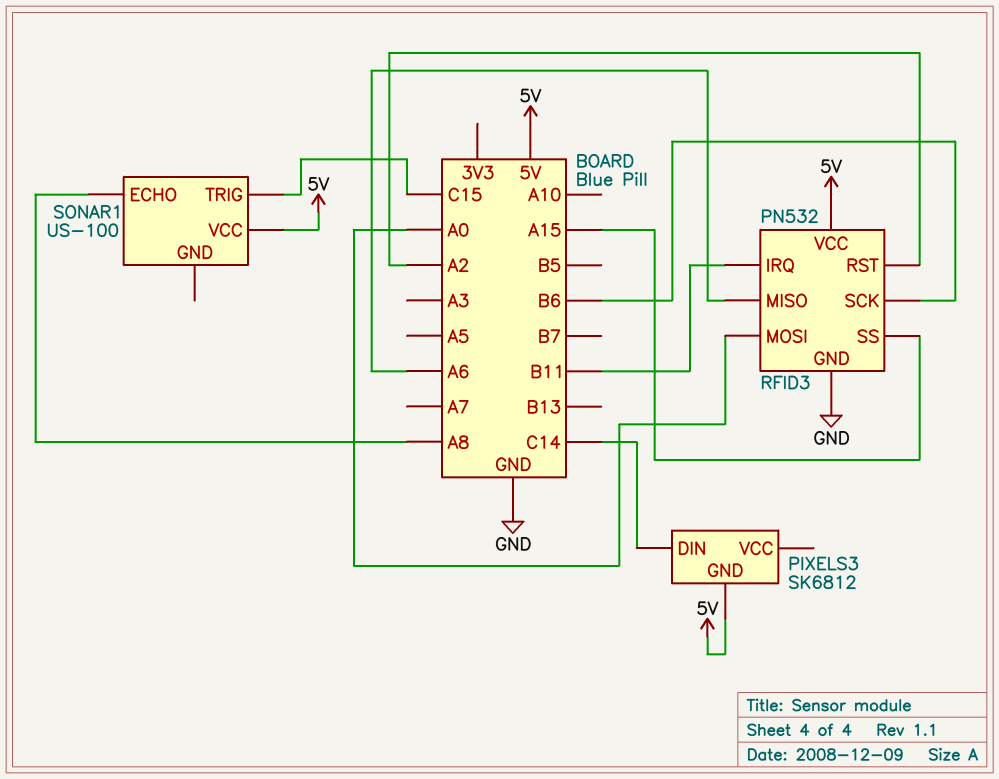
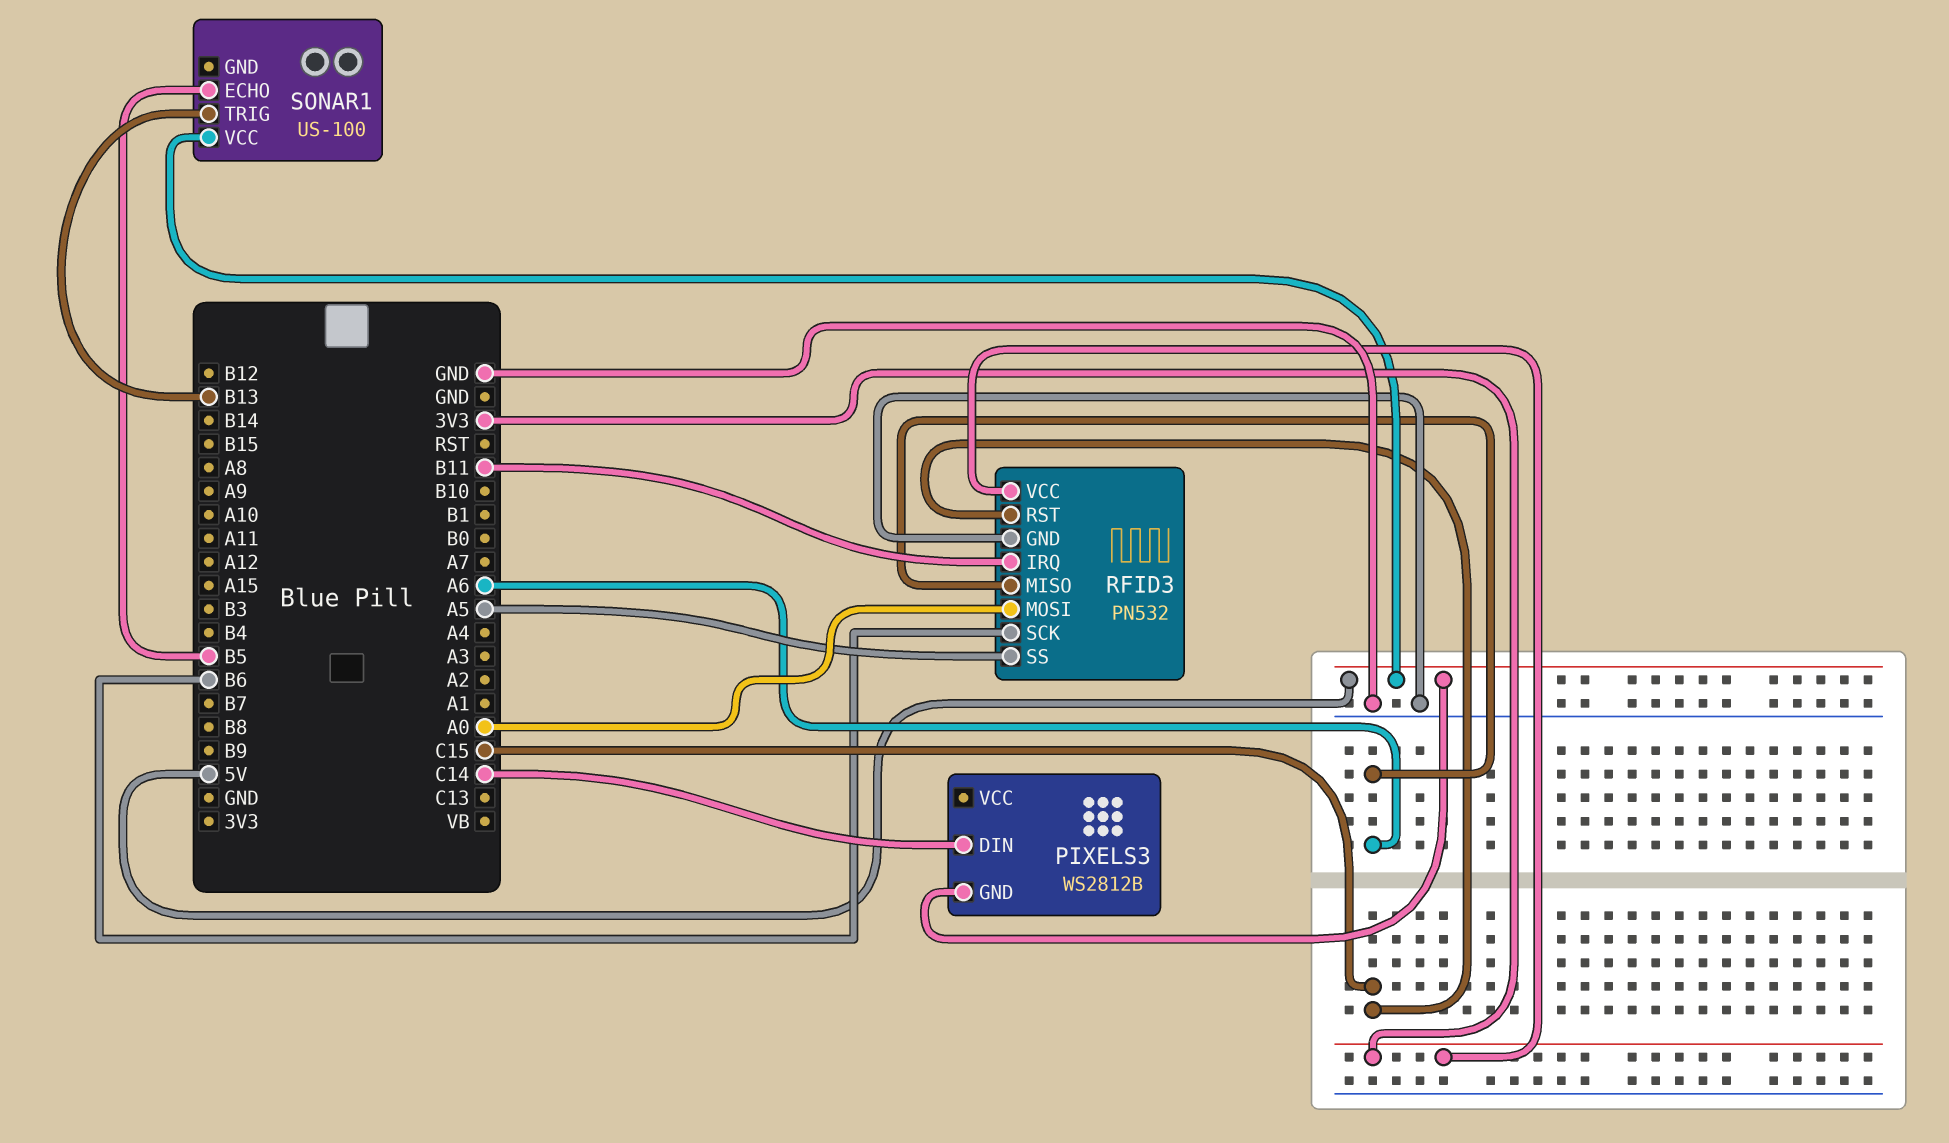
PIXELS3: SK6812 -> WS2812B
RFID3 pin RST: A2 -> C15
RFID3 pin SS: A15 -> A5
RFID3 pin VCC: 5V -> 3V3
SONAR1 pin ECHO: A8 -> B5
SONAR1 pin TRIG: C15 -> B13

